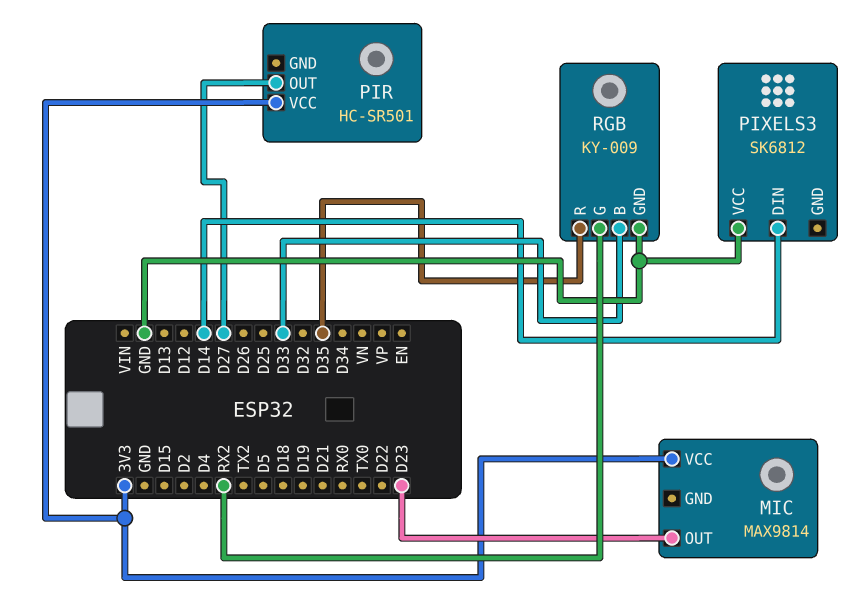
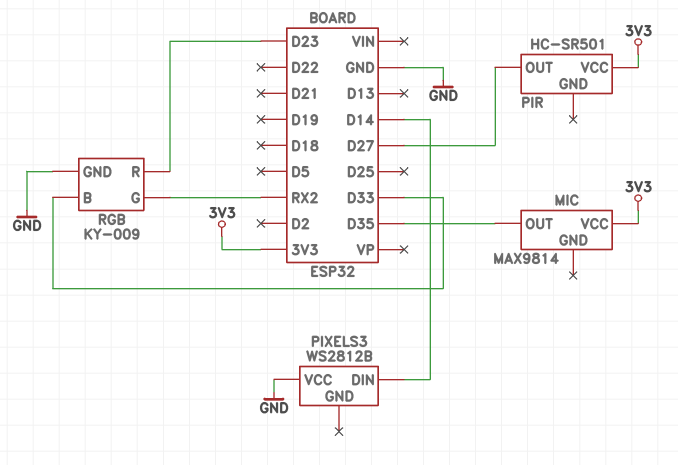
MIC pin OUT: D23 -> D35
PIXELS3: SK6812 -> WS2812B
RGB pin R: D35 -> D23

